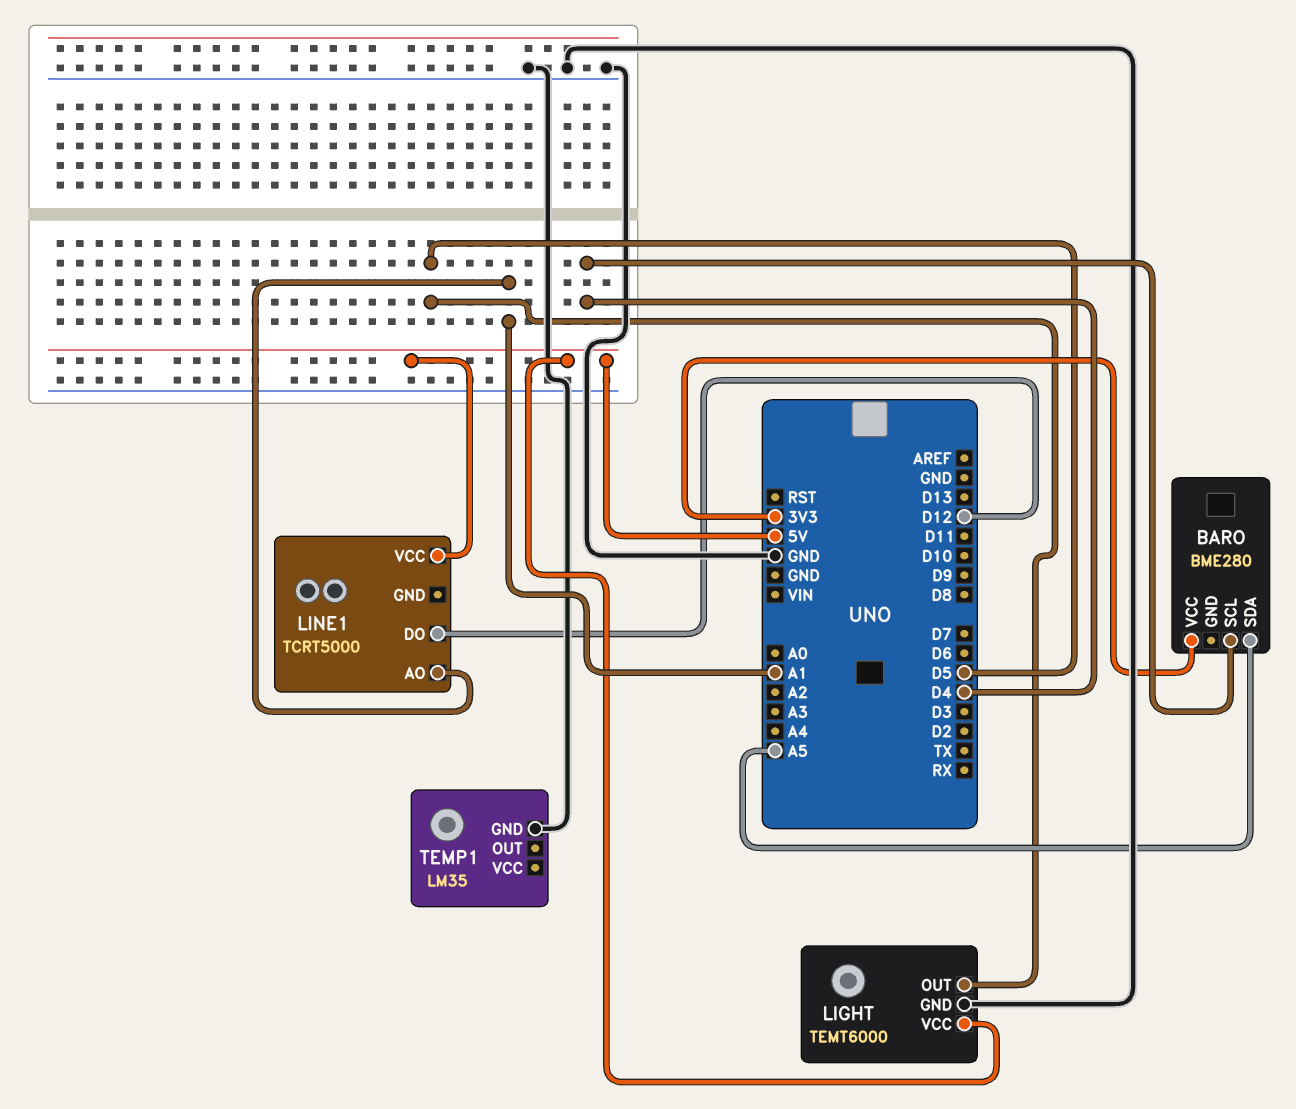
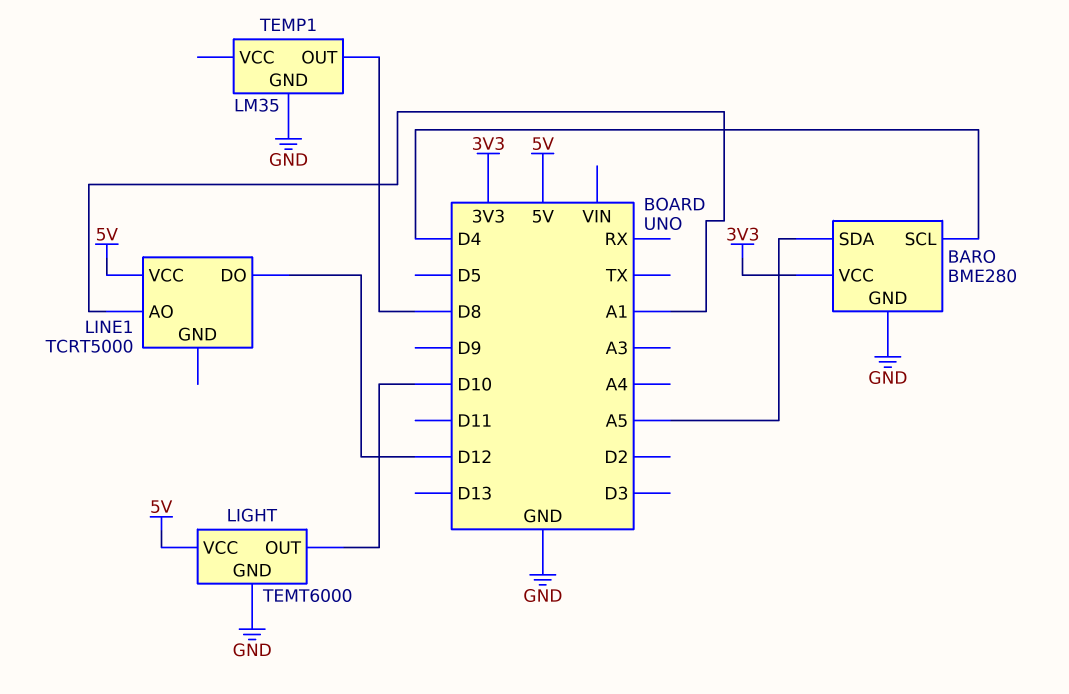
BARO pin GND: none -> GND
LIGHT pin OUT: D5 -> D10
TEMP1 pin OUT: none -> D8

